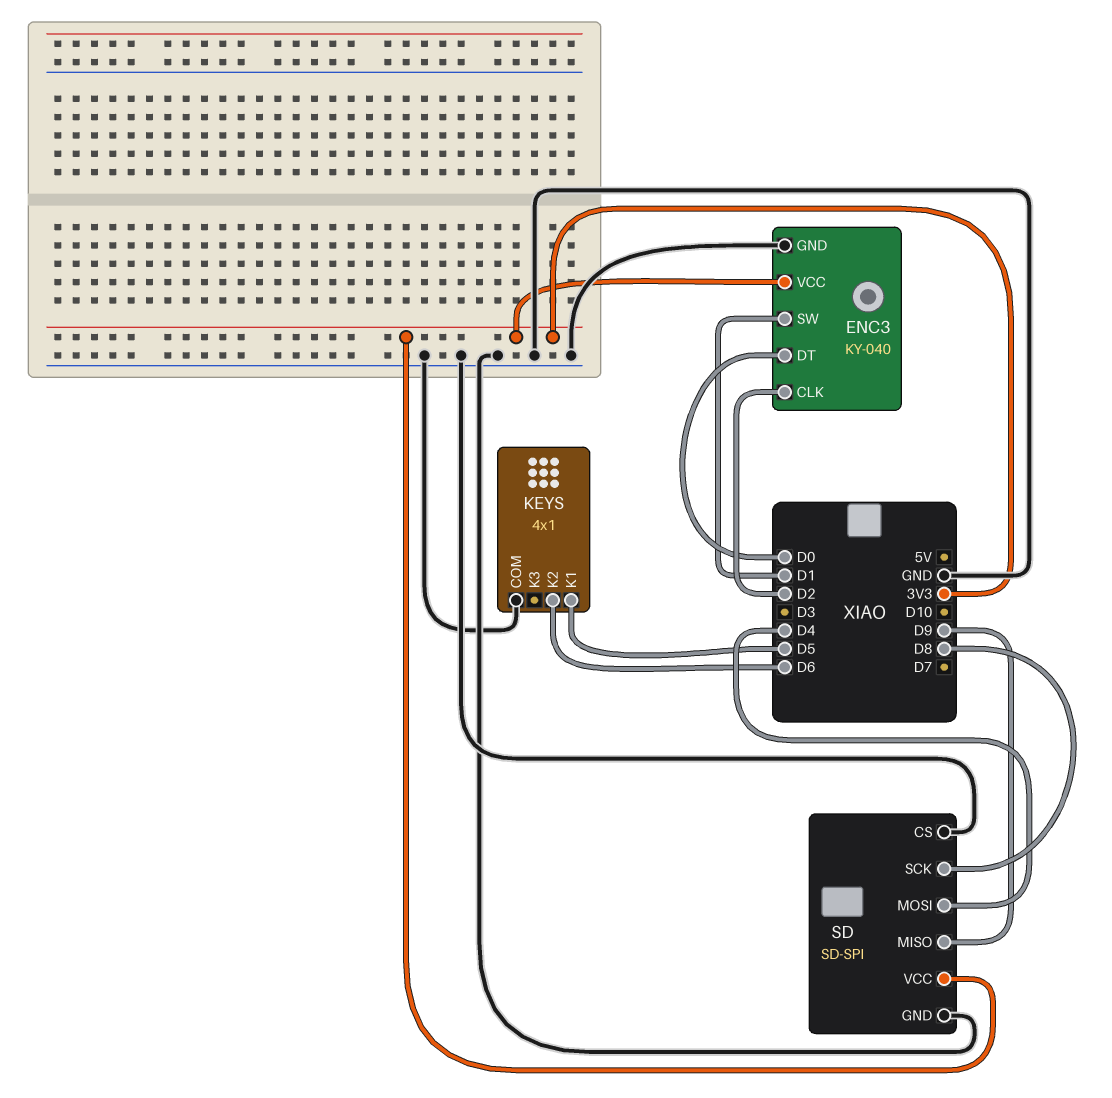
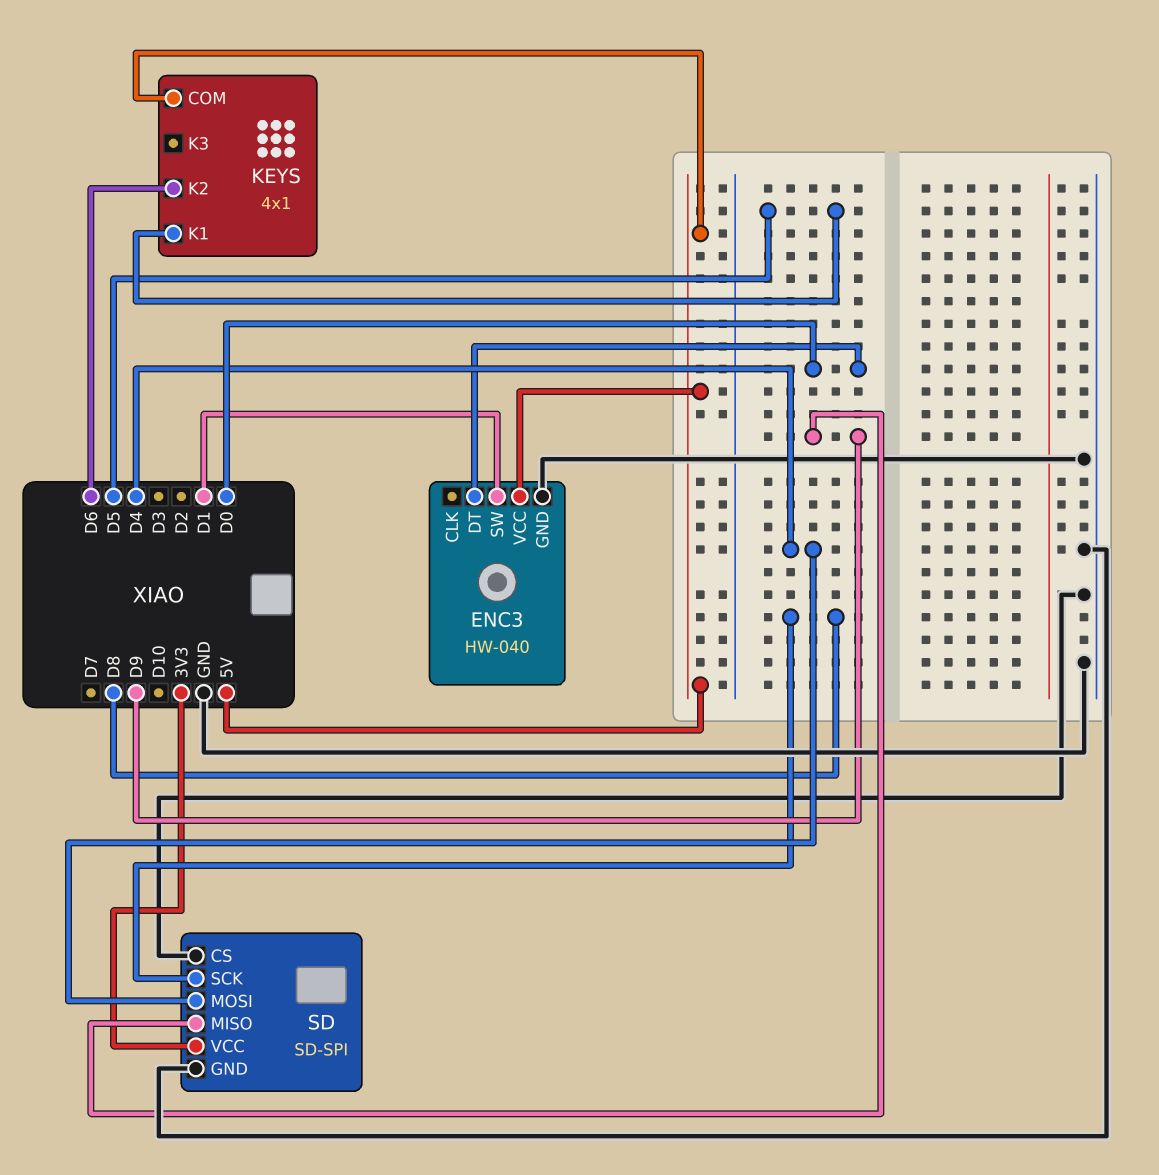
ENC3: KY-040 -> HW-040
ENC3 pin CLK: D2 -> none
ENC3 pin VCC: 3V3 -> 5V
KEYS pin COM: GND -> 5V

